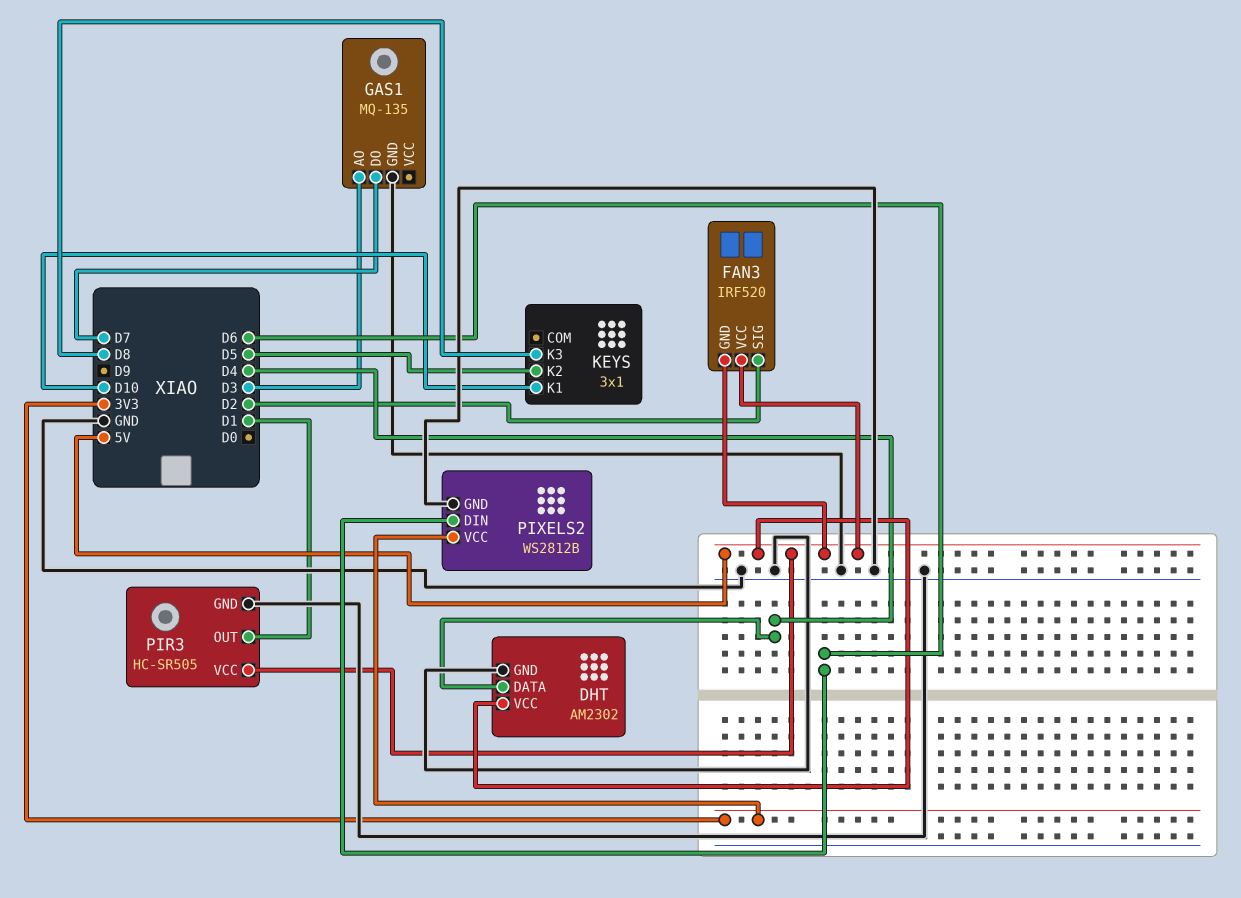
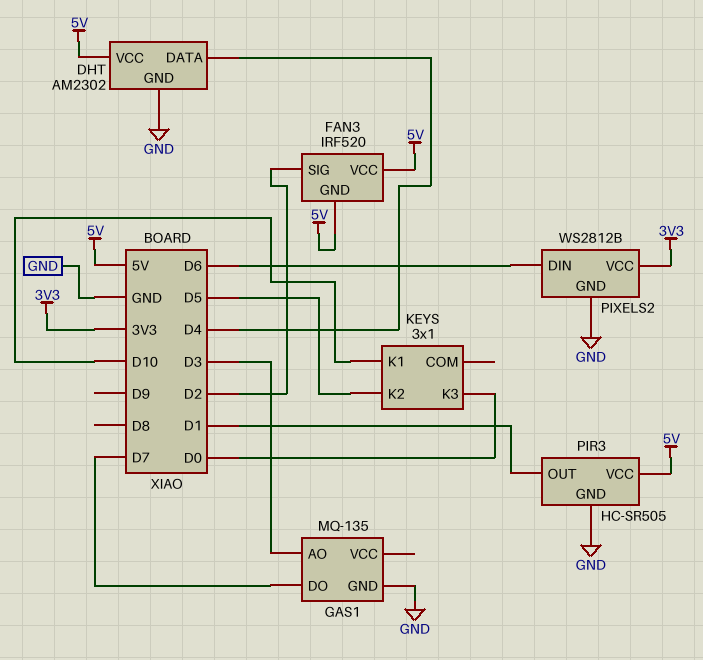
KEYS pin K3: D8 -> D0

